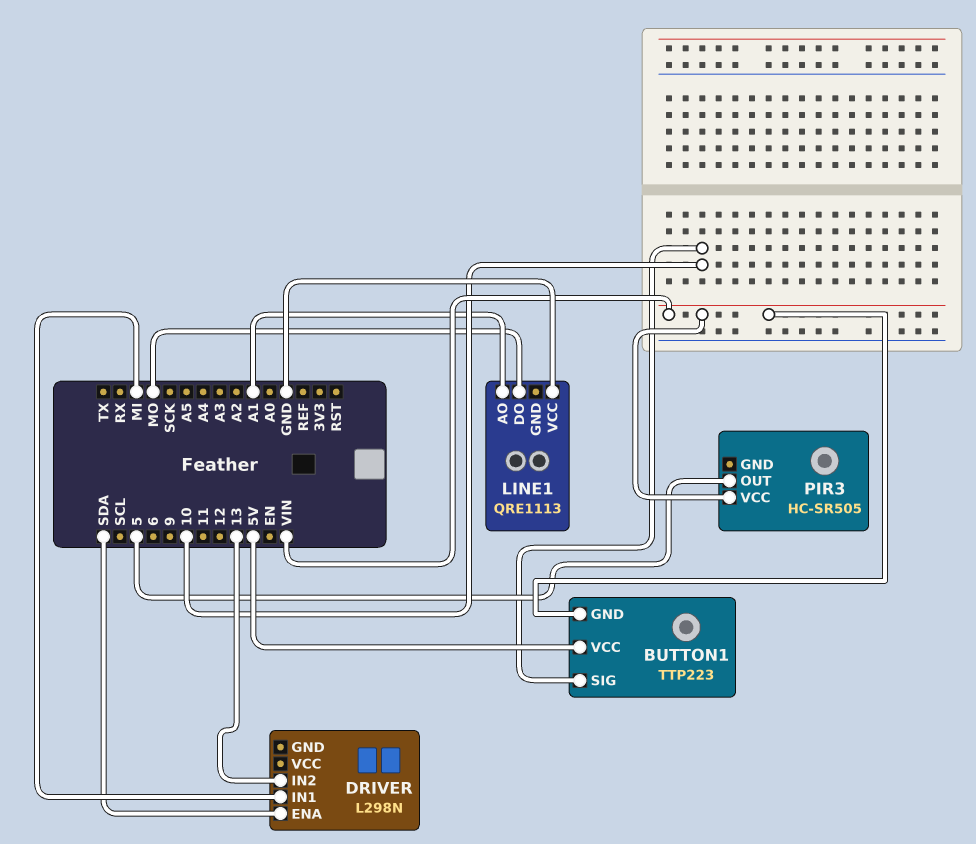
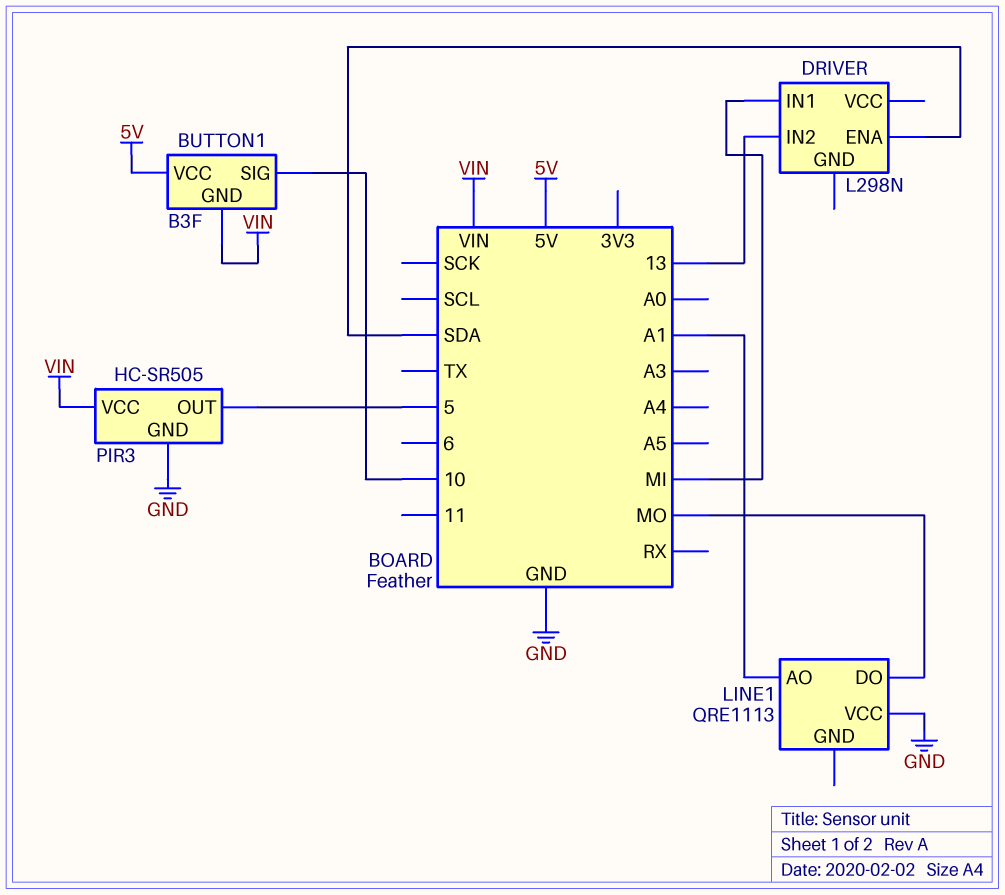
BUTTON1: TTP223 -> B3F
PIR3 pin GND: none -> GND

